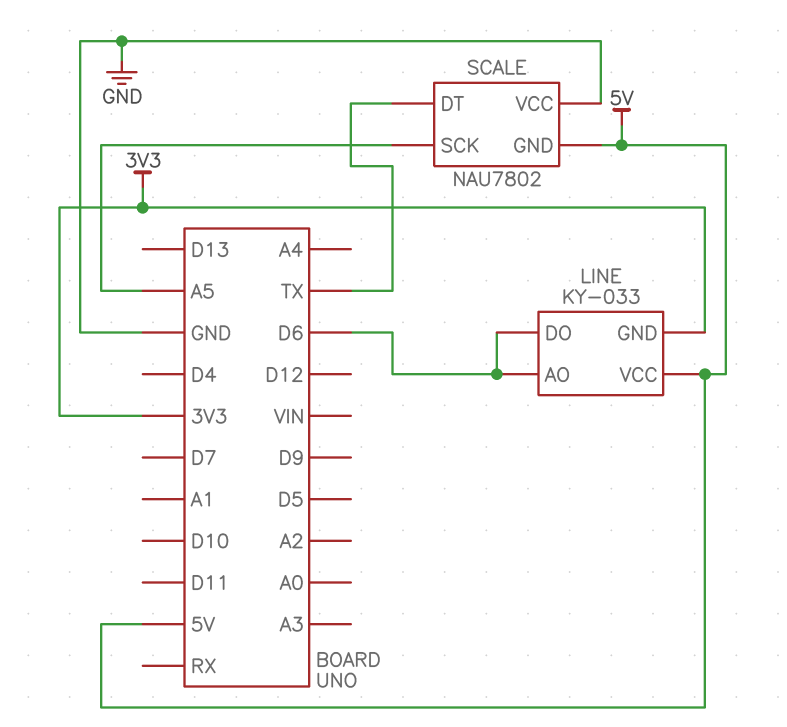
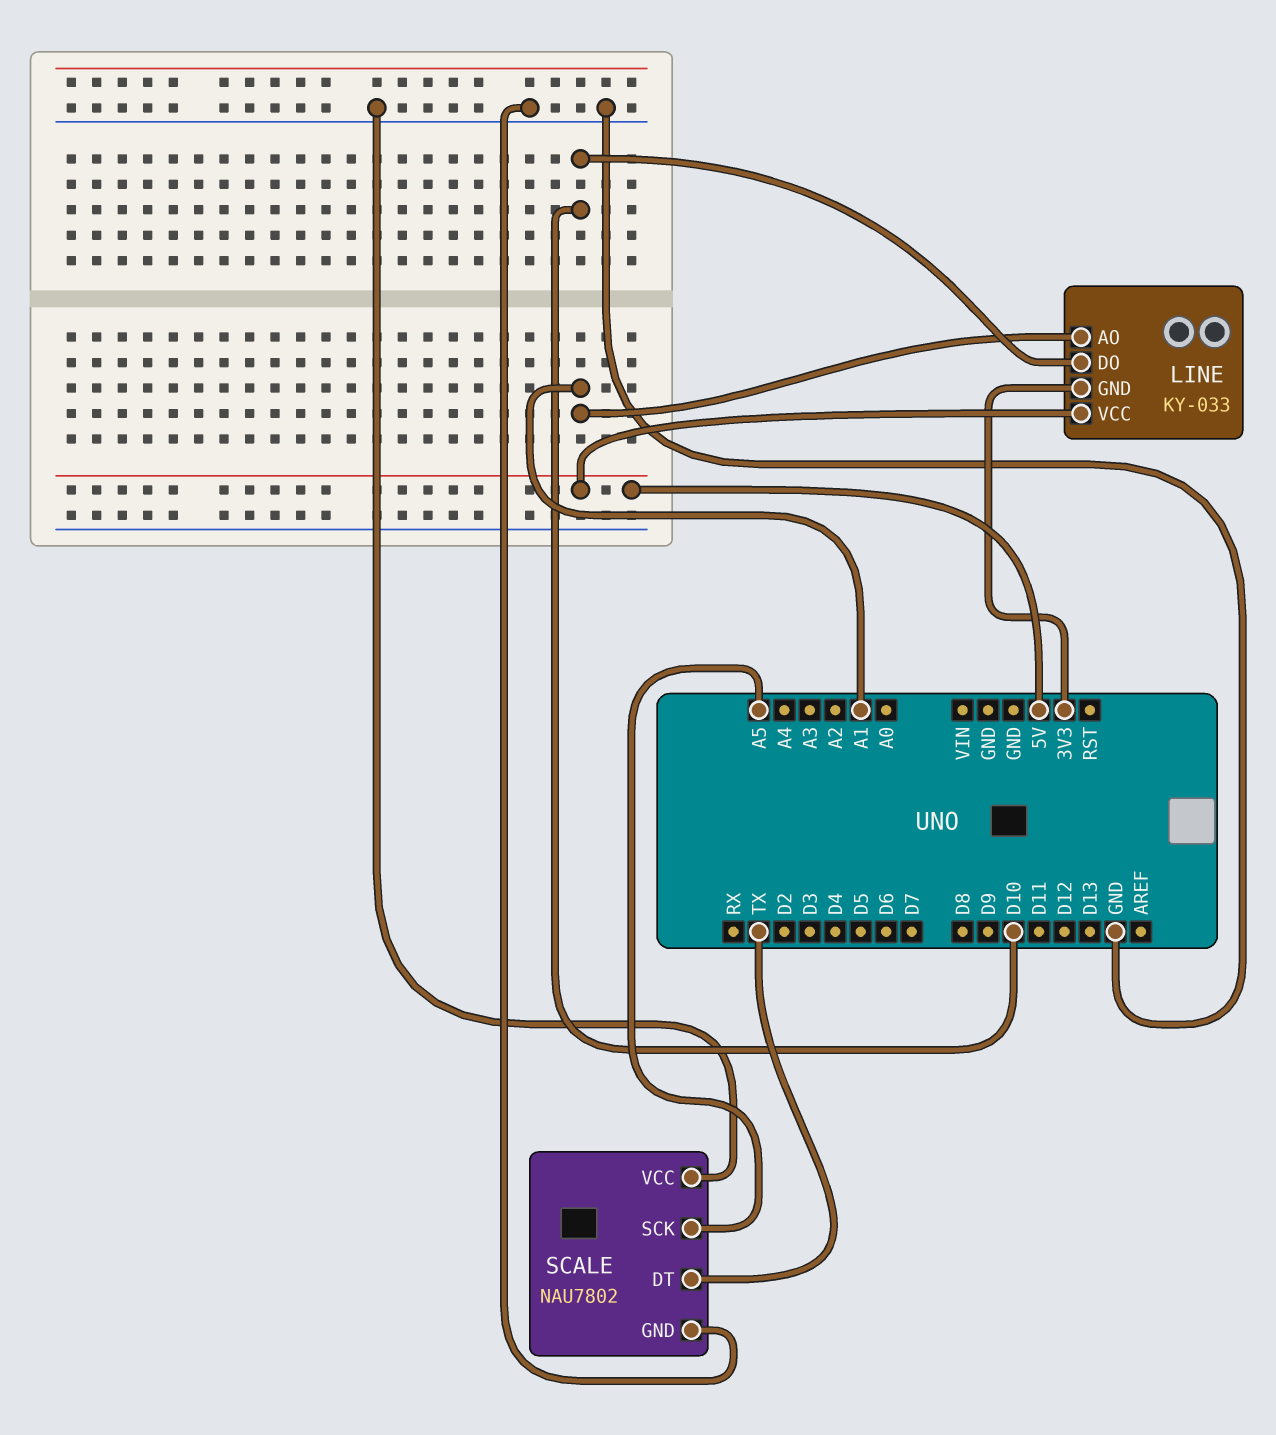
LINE pin AO: D6 -> A1
LINE pin DO: D6 -> D10
SCALE pin GND: 5V -> GND

